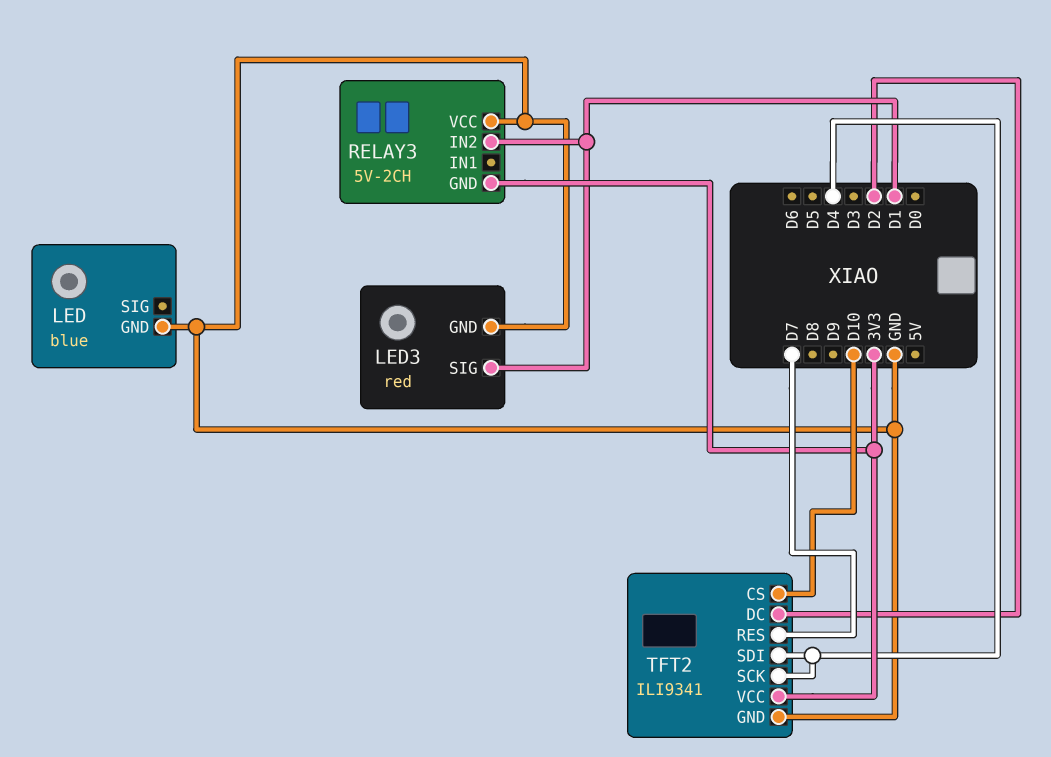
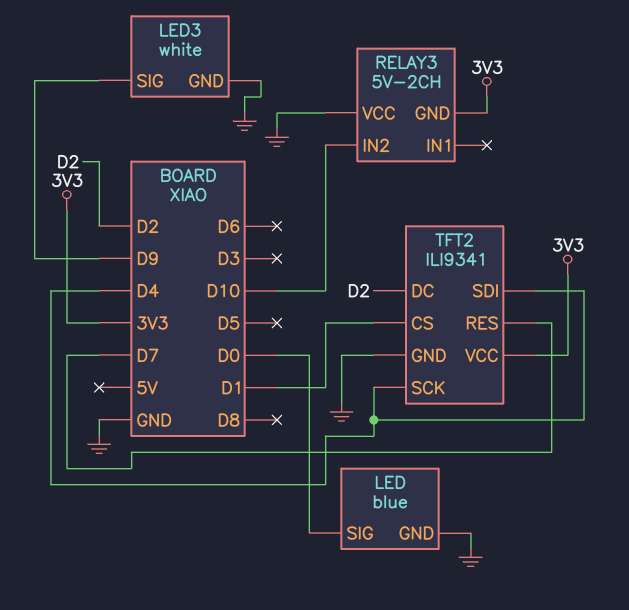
LED pin SIG: none -> D0
LED3: red -> white
LED3 pin SIG: D1 -> D9
RELAY3 pin IN2: D1 -> D10
TFT2 pin CS: D10 -> D1

